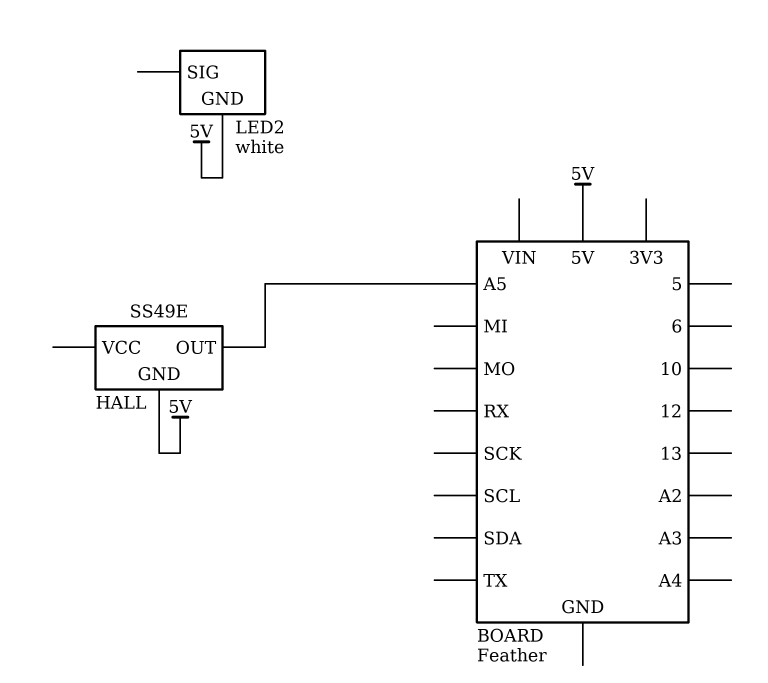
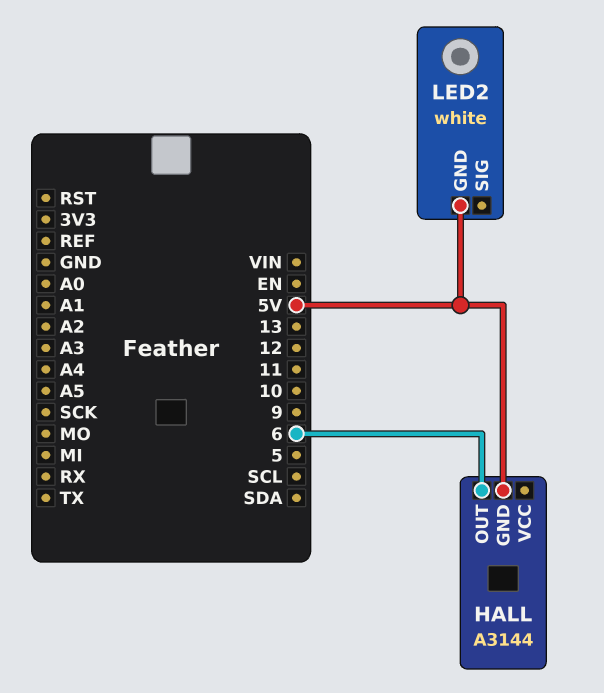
HALL: SS49E -> A3144
HALL pin OUT: A5 -> 6

